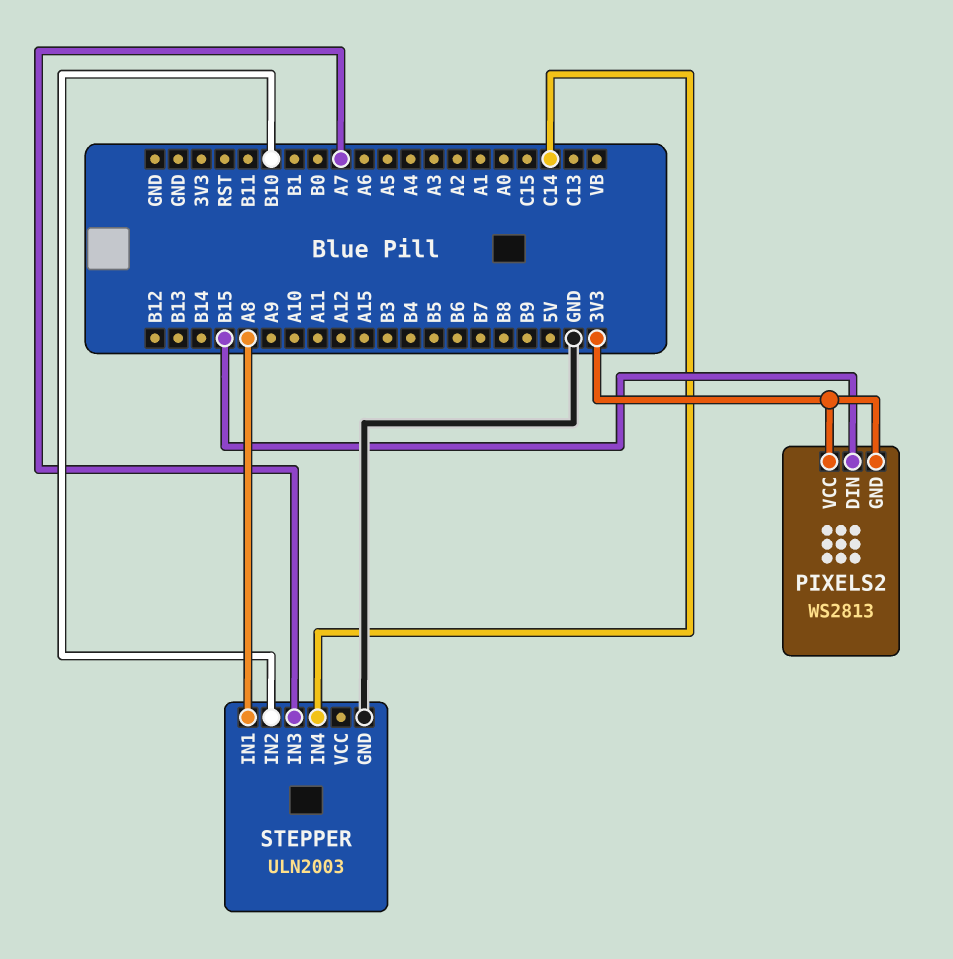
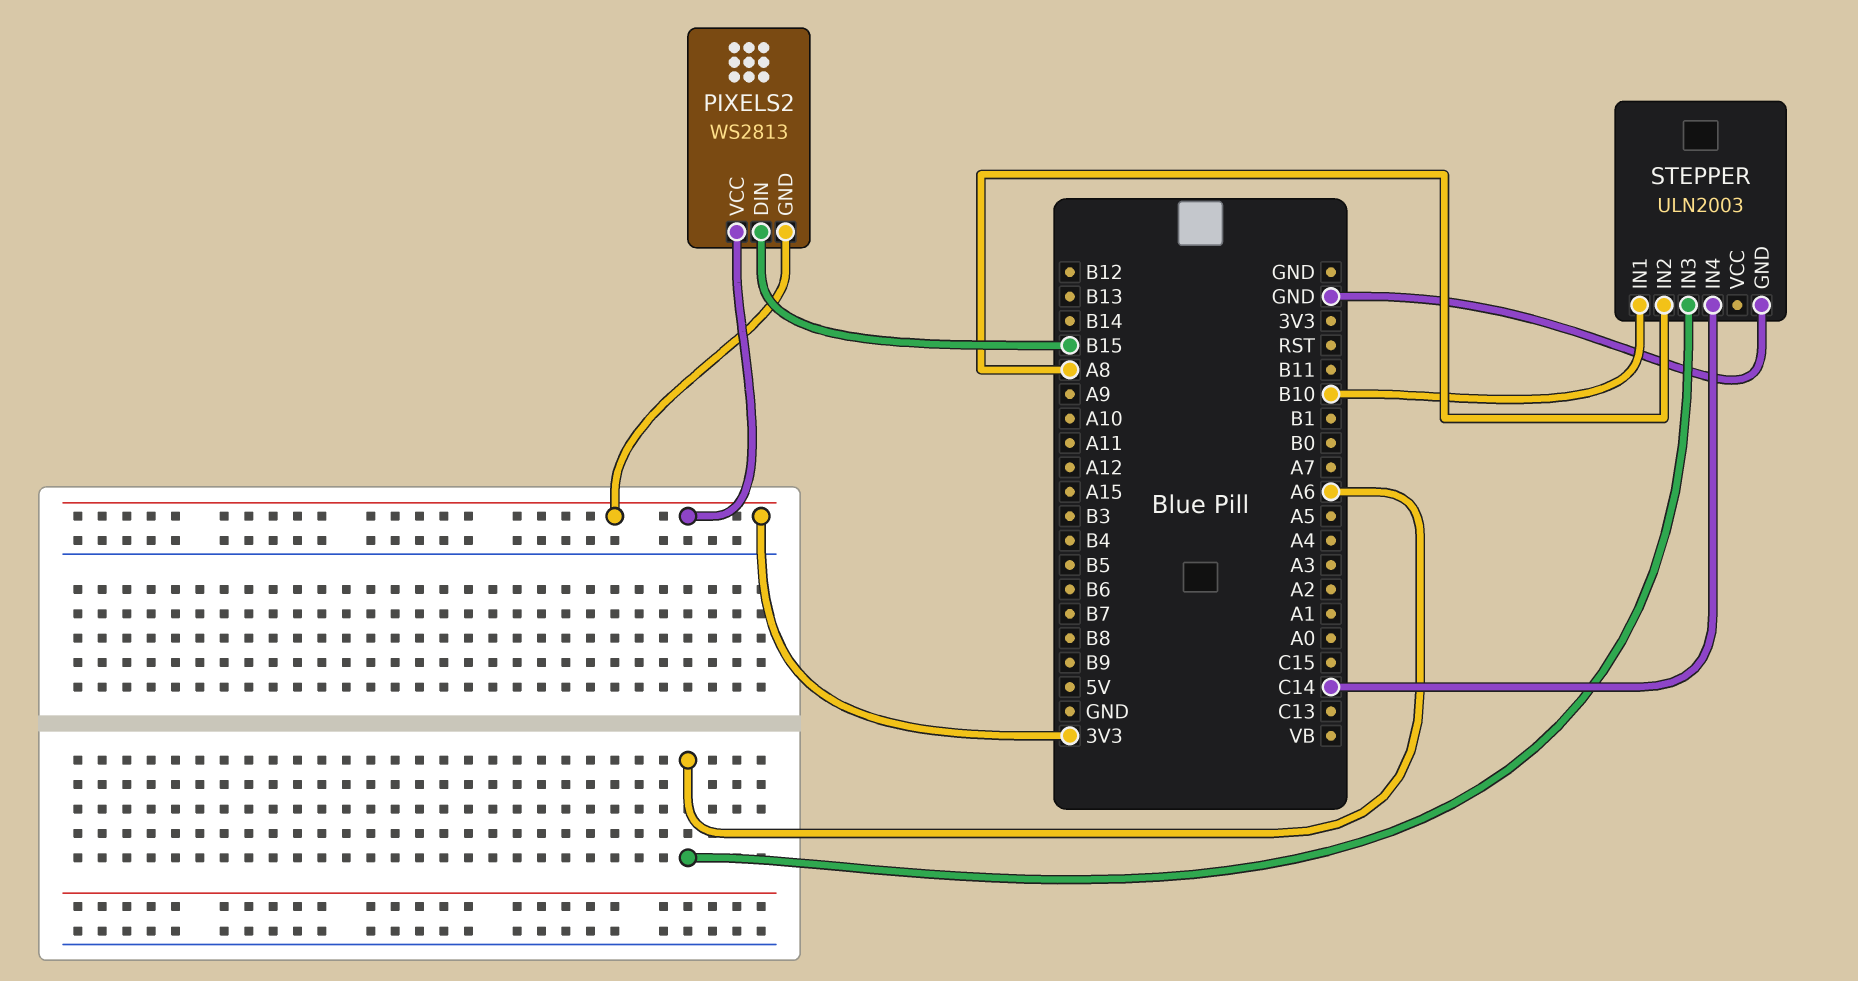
STEPPER pin IN1: A8 -> B10
STEPPER pin IN2: B10 -> A8
STEPPER pin IN3: A7 -> A6

